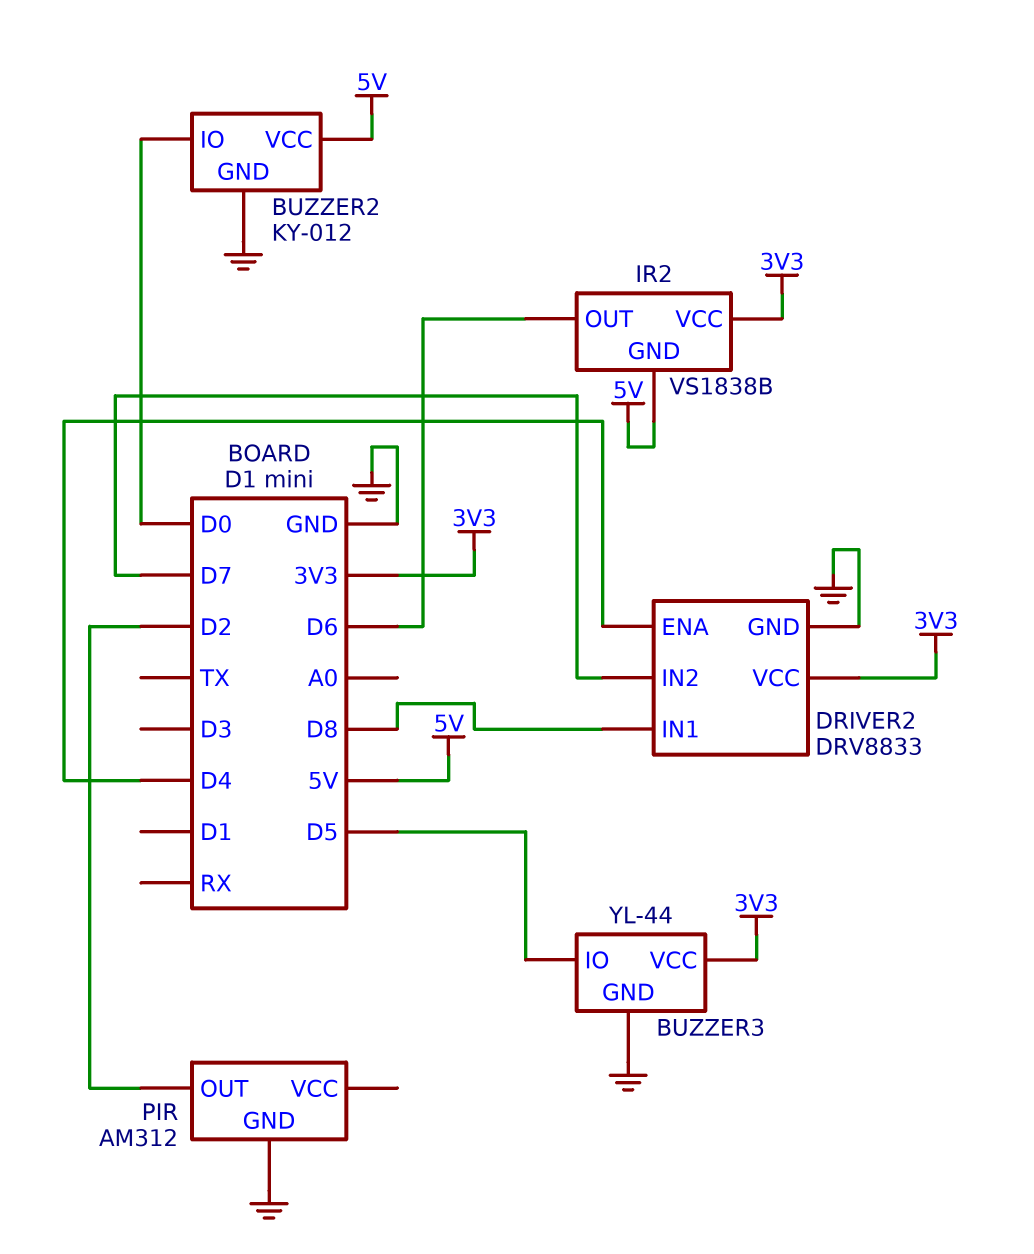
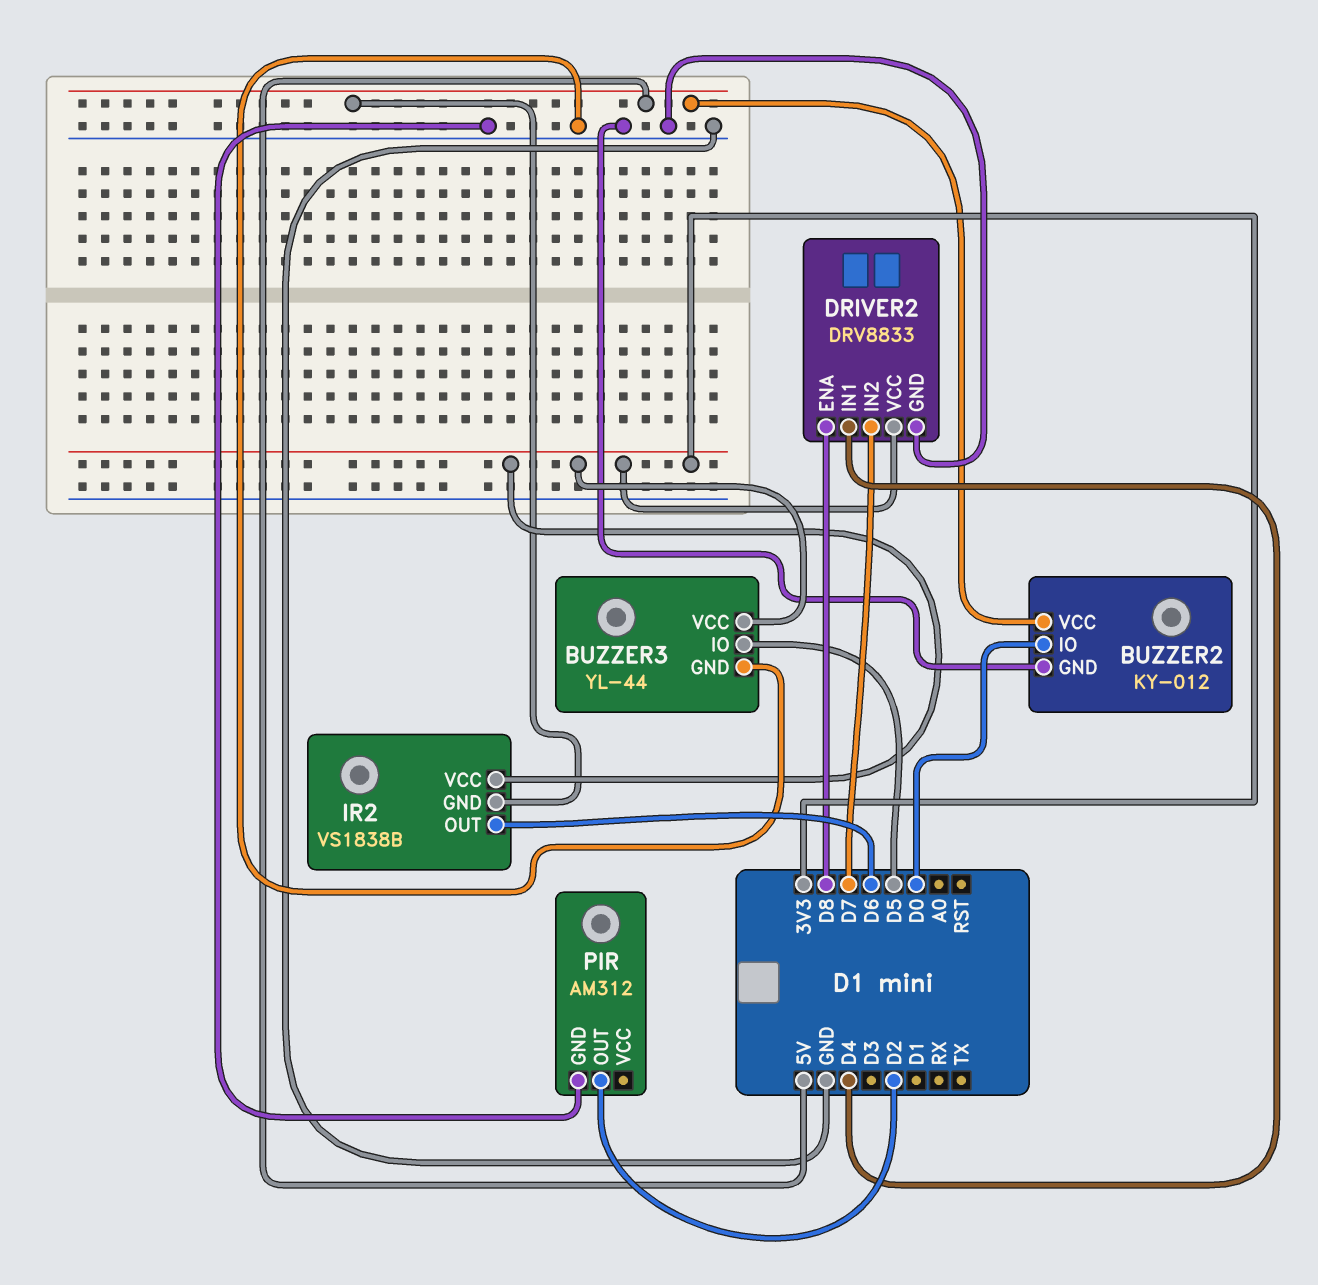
DRIVER2 pin ENA: D4 -> D8
DRIVER2 pin IN1: D8 -> D4

